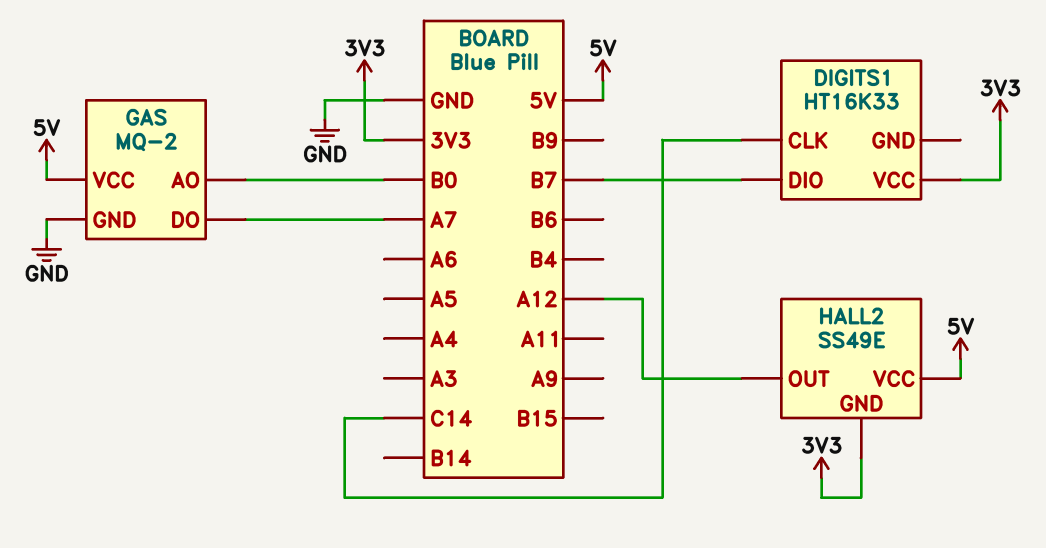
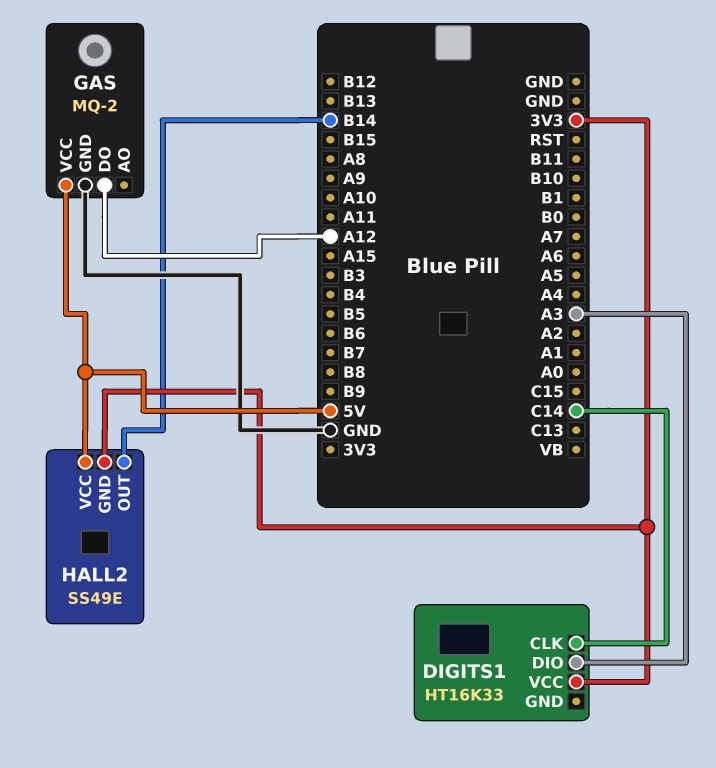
DIGITS1 pin DIO: B7 -> A3
GAS pin AO: B0 -> none
GAS pin DO: A7 -> A12
HALL2 pin OUT: A12 -> B14

